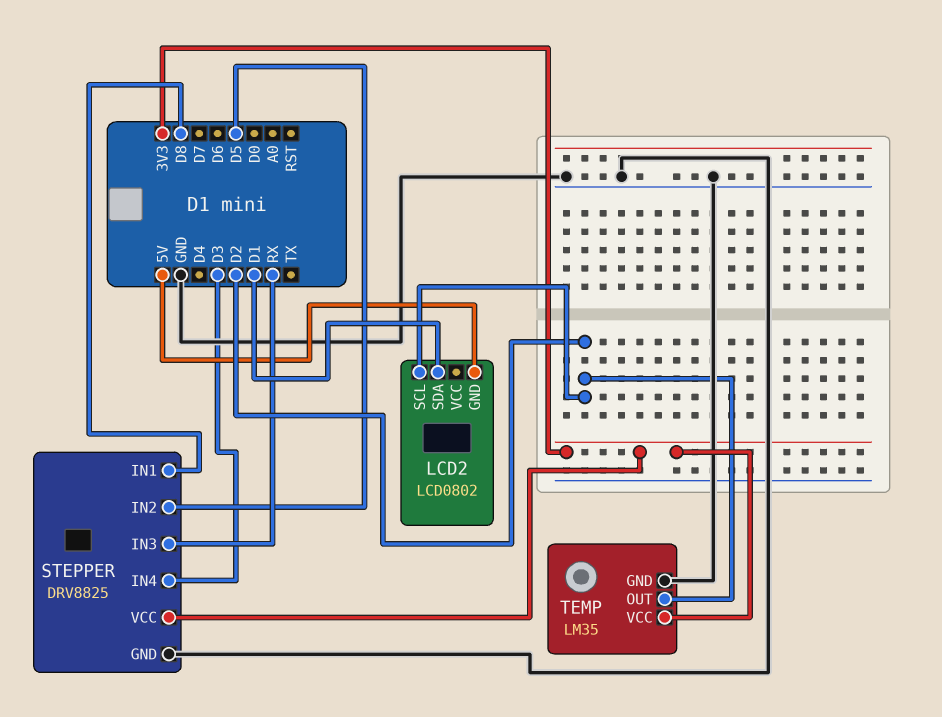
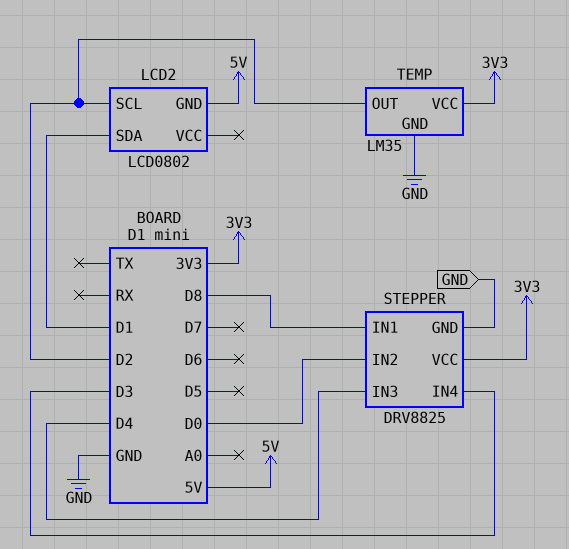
STEPPER pin IN2: D5 -> D0
STEPPER pin IN3: RX -> D4

